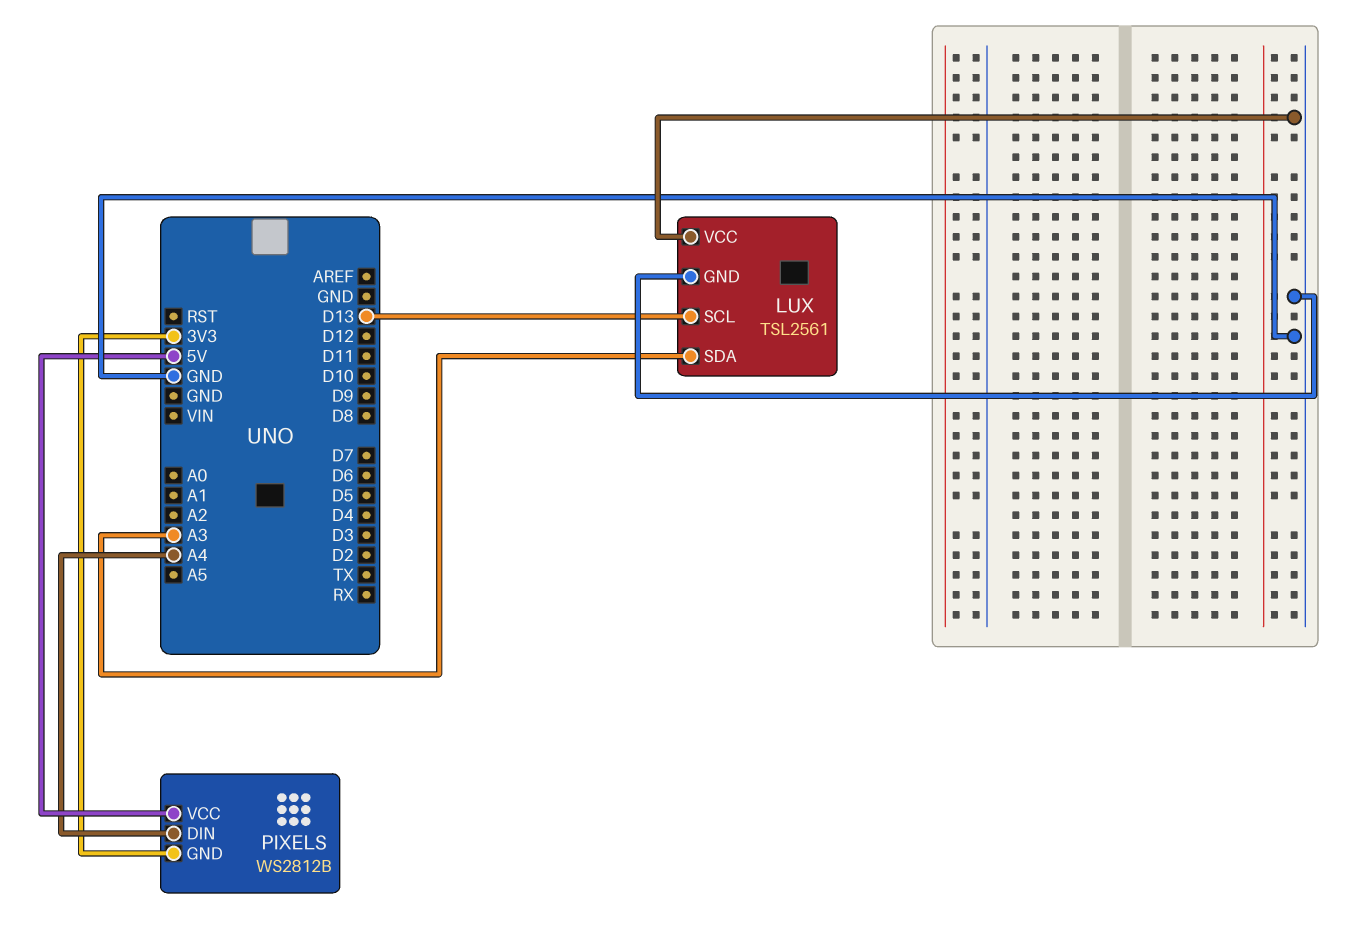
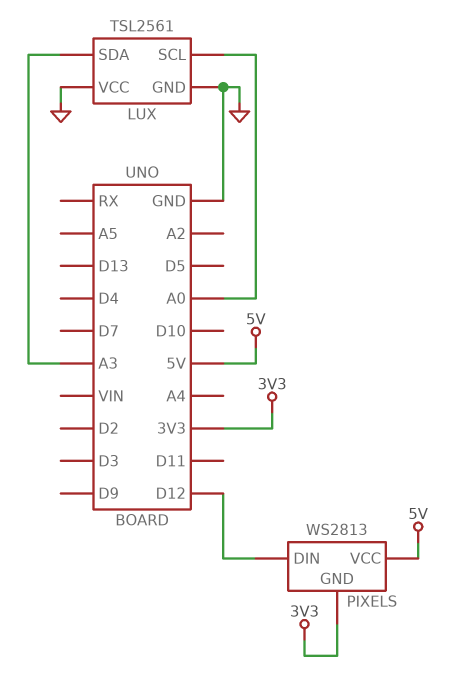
LUX pin SCL: D13 -> A0
PIXELS: WS2812B -> WS2813
PIXELS pin DIN: A4 -> D12

